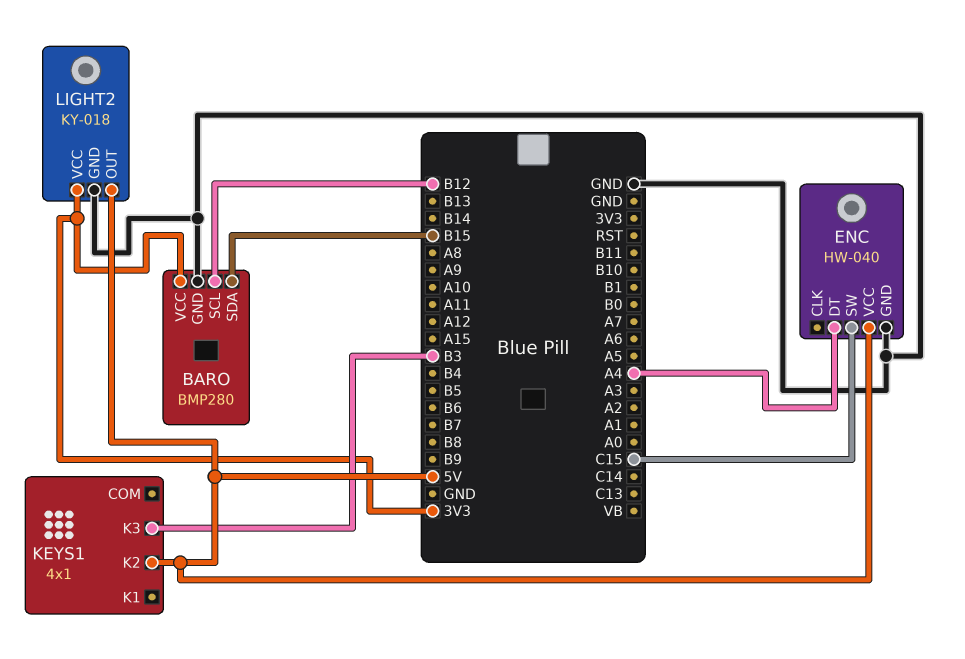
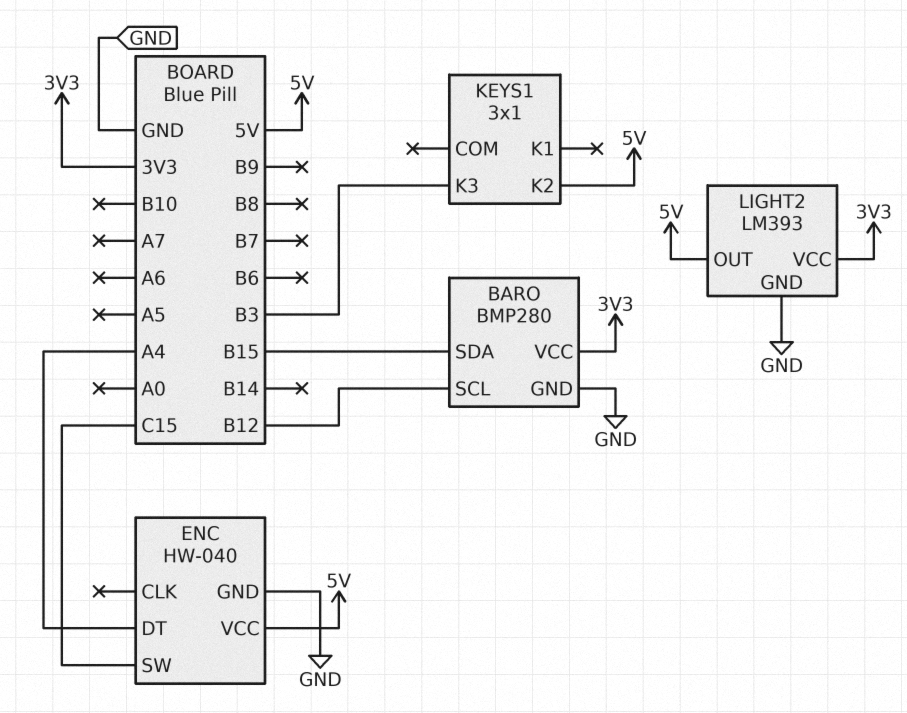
KEYS1: 4x1 -> 3x1
LIGHT2: KY-018 -> LM393

